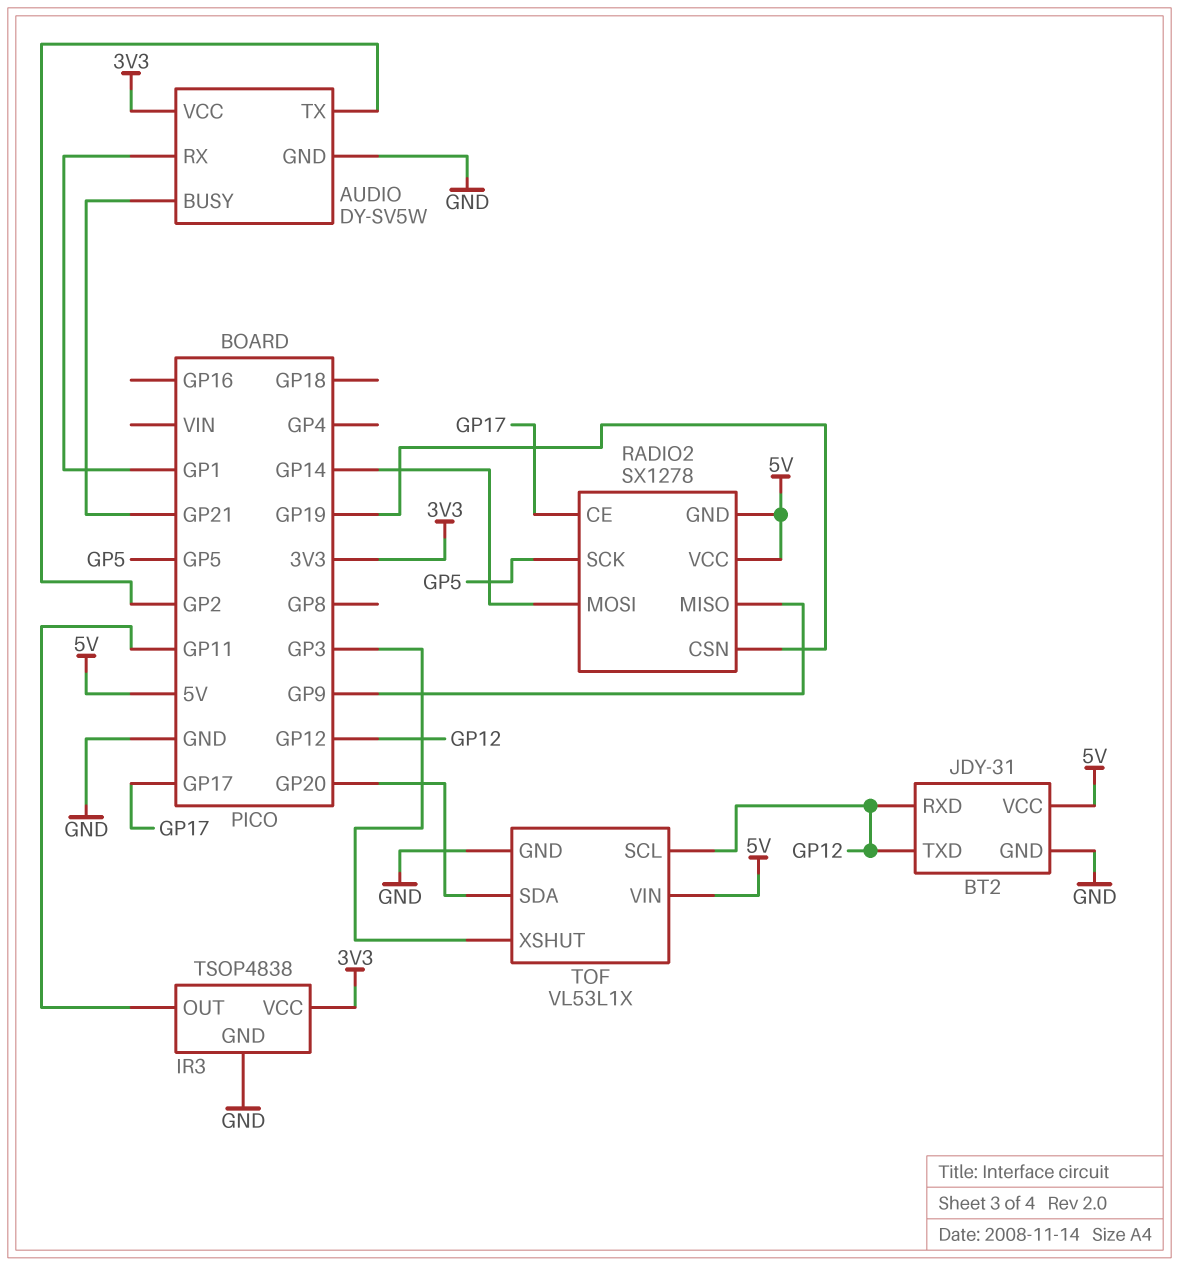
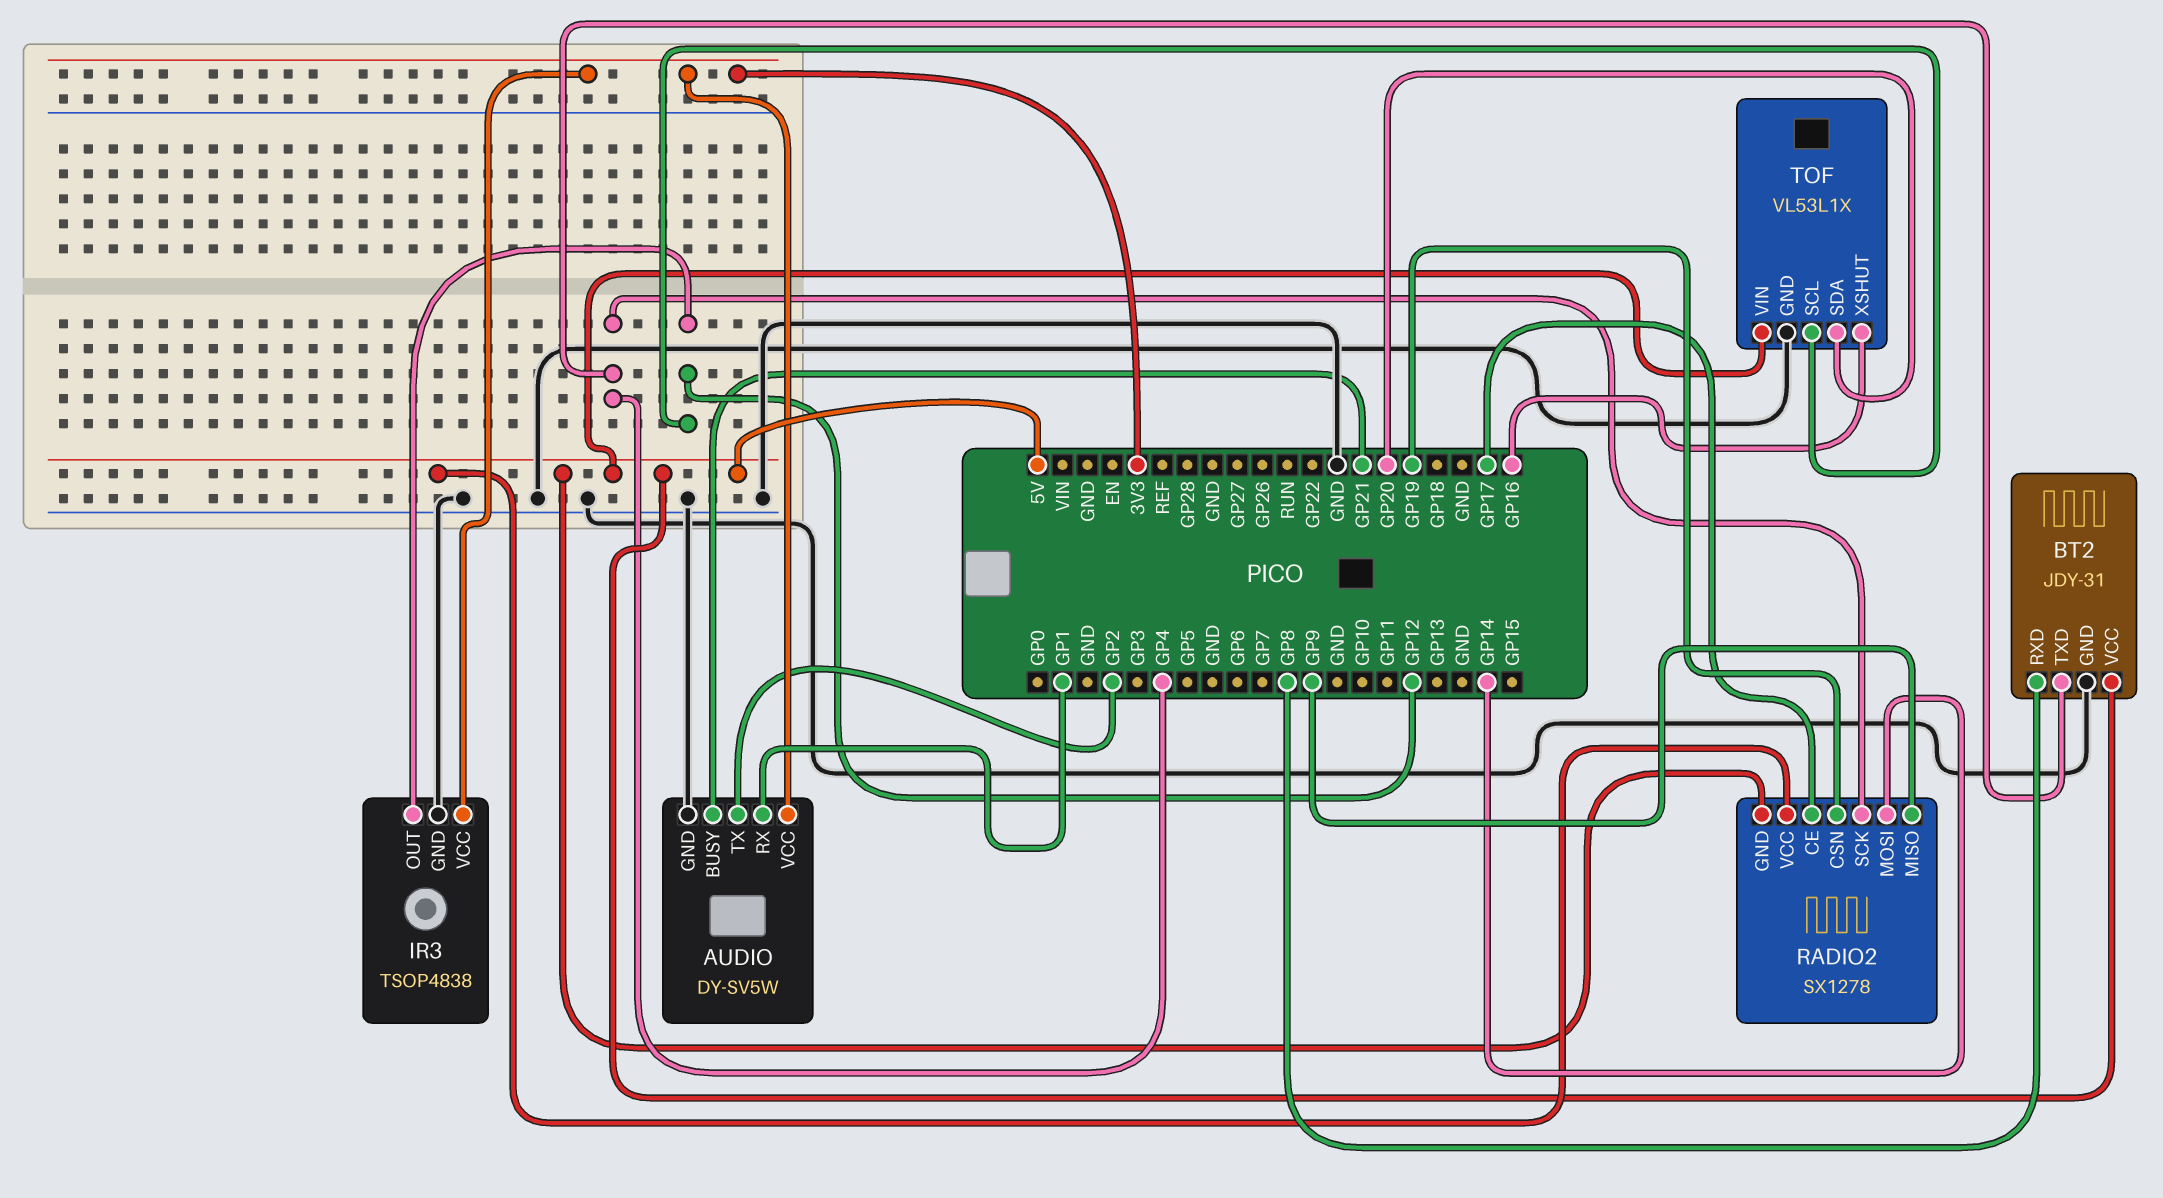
BT2 pin RXD: GP12 -> GP8
BT2 pin TXD: GP12 -> GP4
IR3 pin OUT: GP11 -> GP12
RADIO2 pin SCK: GP5 -> GP4
TOF pin XSHUT: GP3 -> GP16

